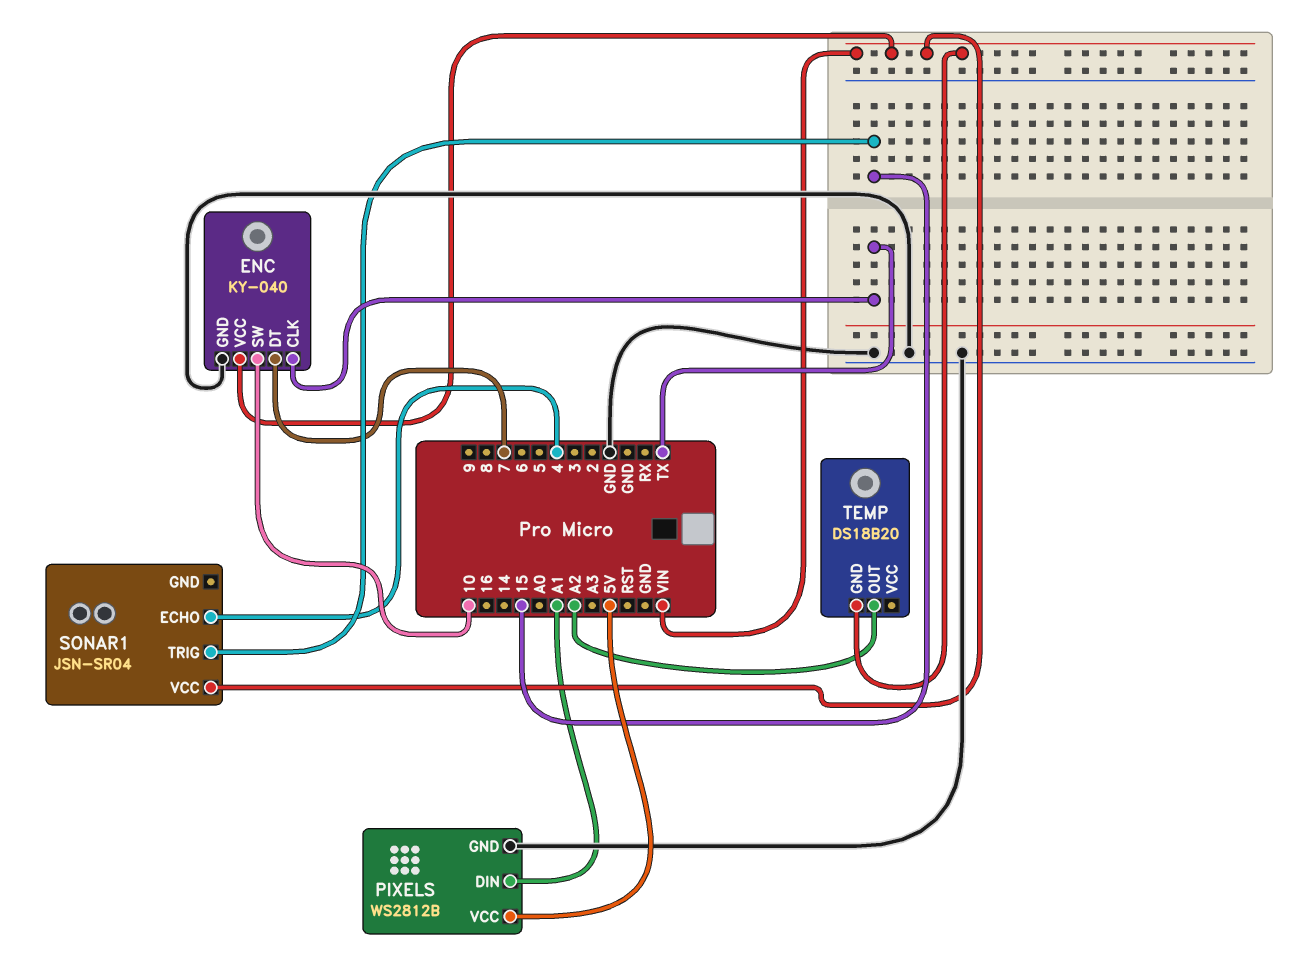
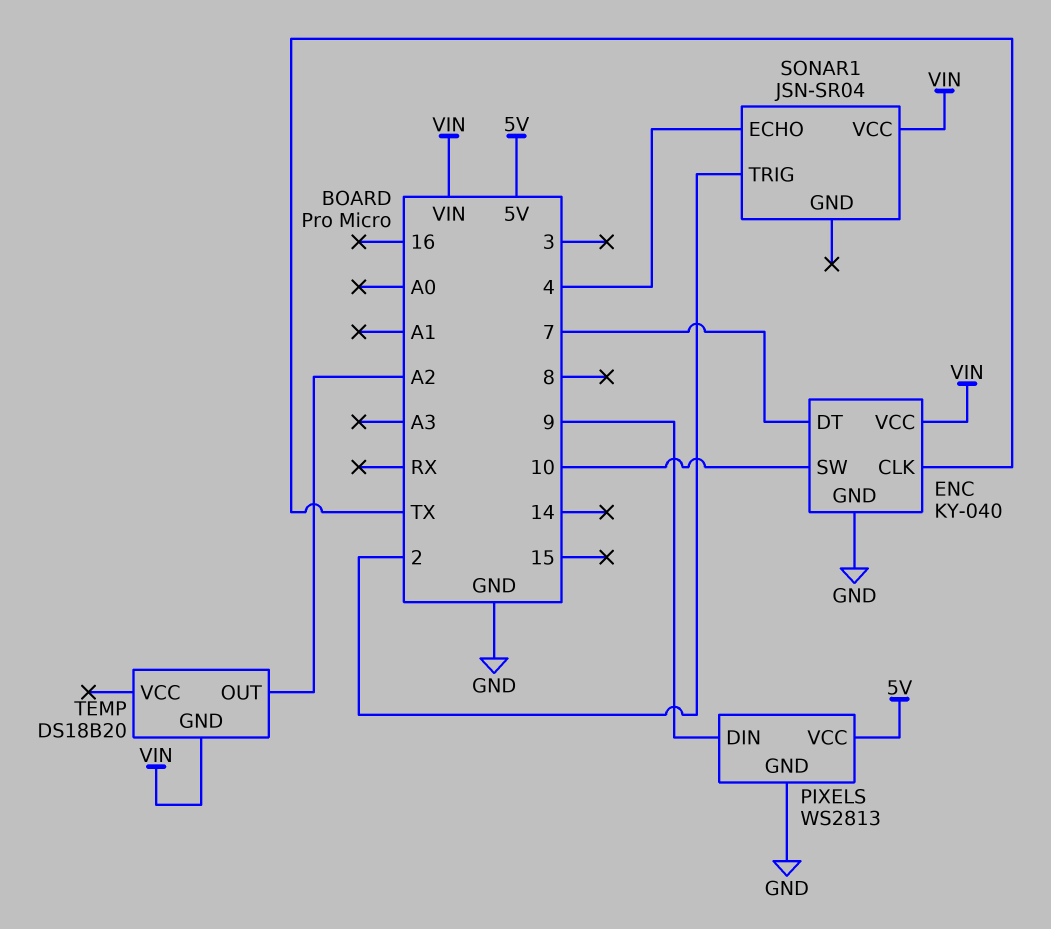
PIXELS: WS2812B -> WS2813
PIXELS pin DIN: A1 -> 9
SONAR1 pin TRIG: 15 -> 2

